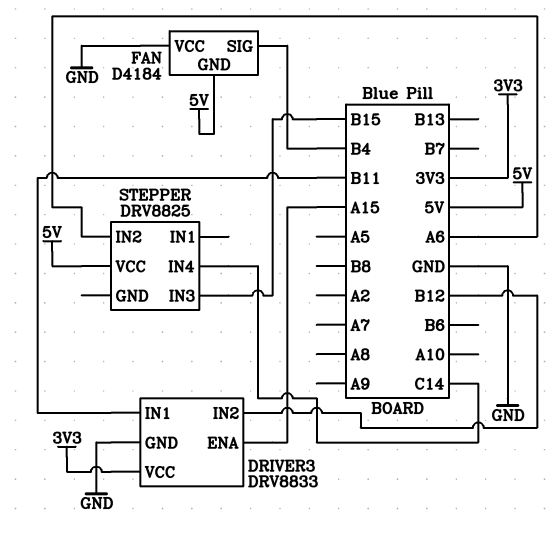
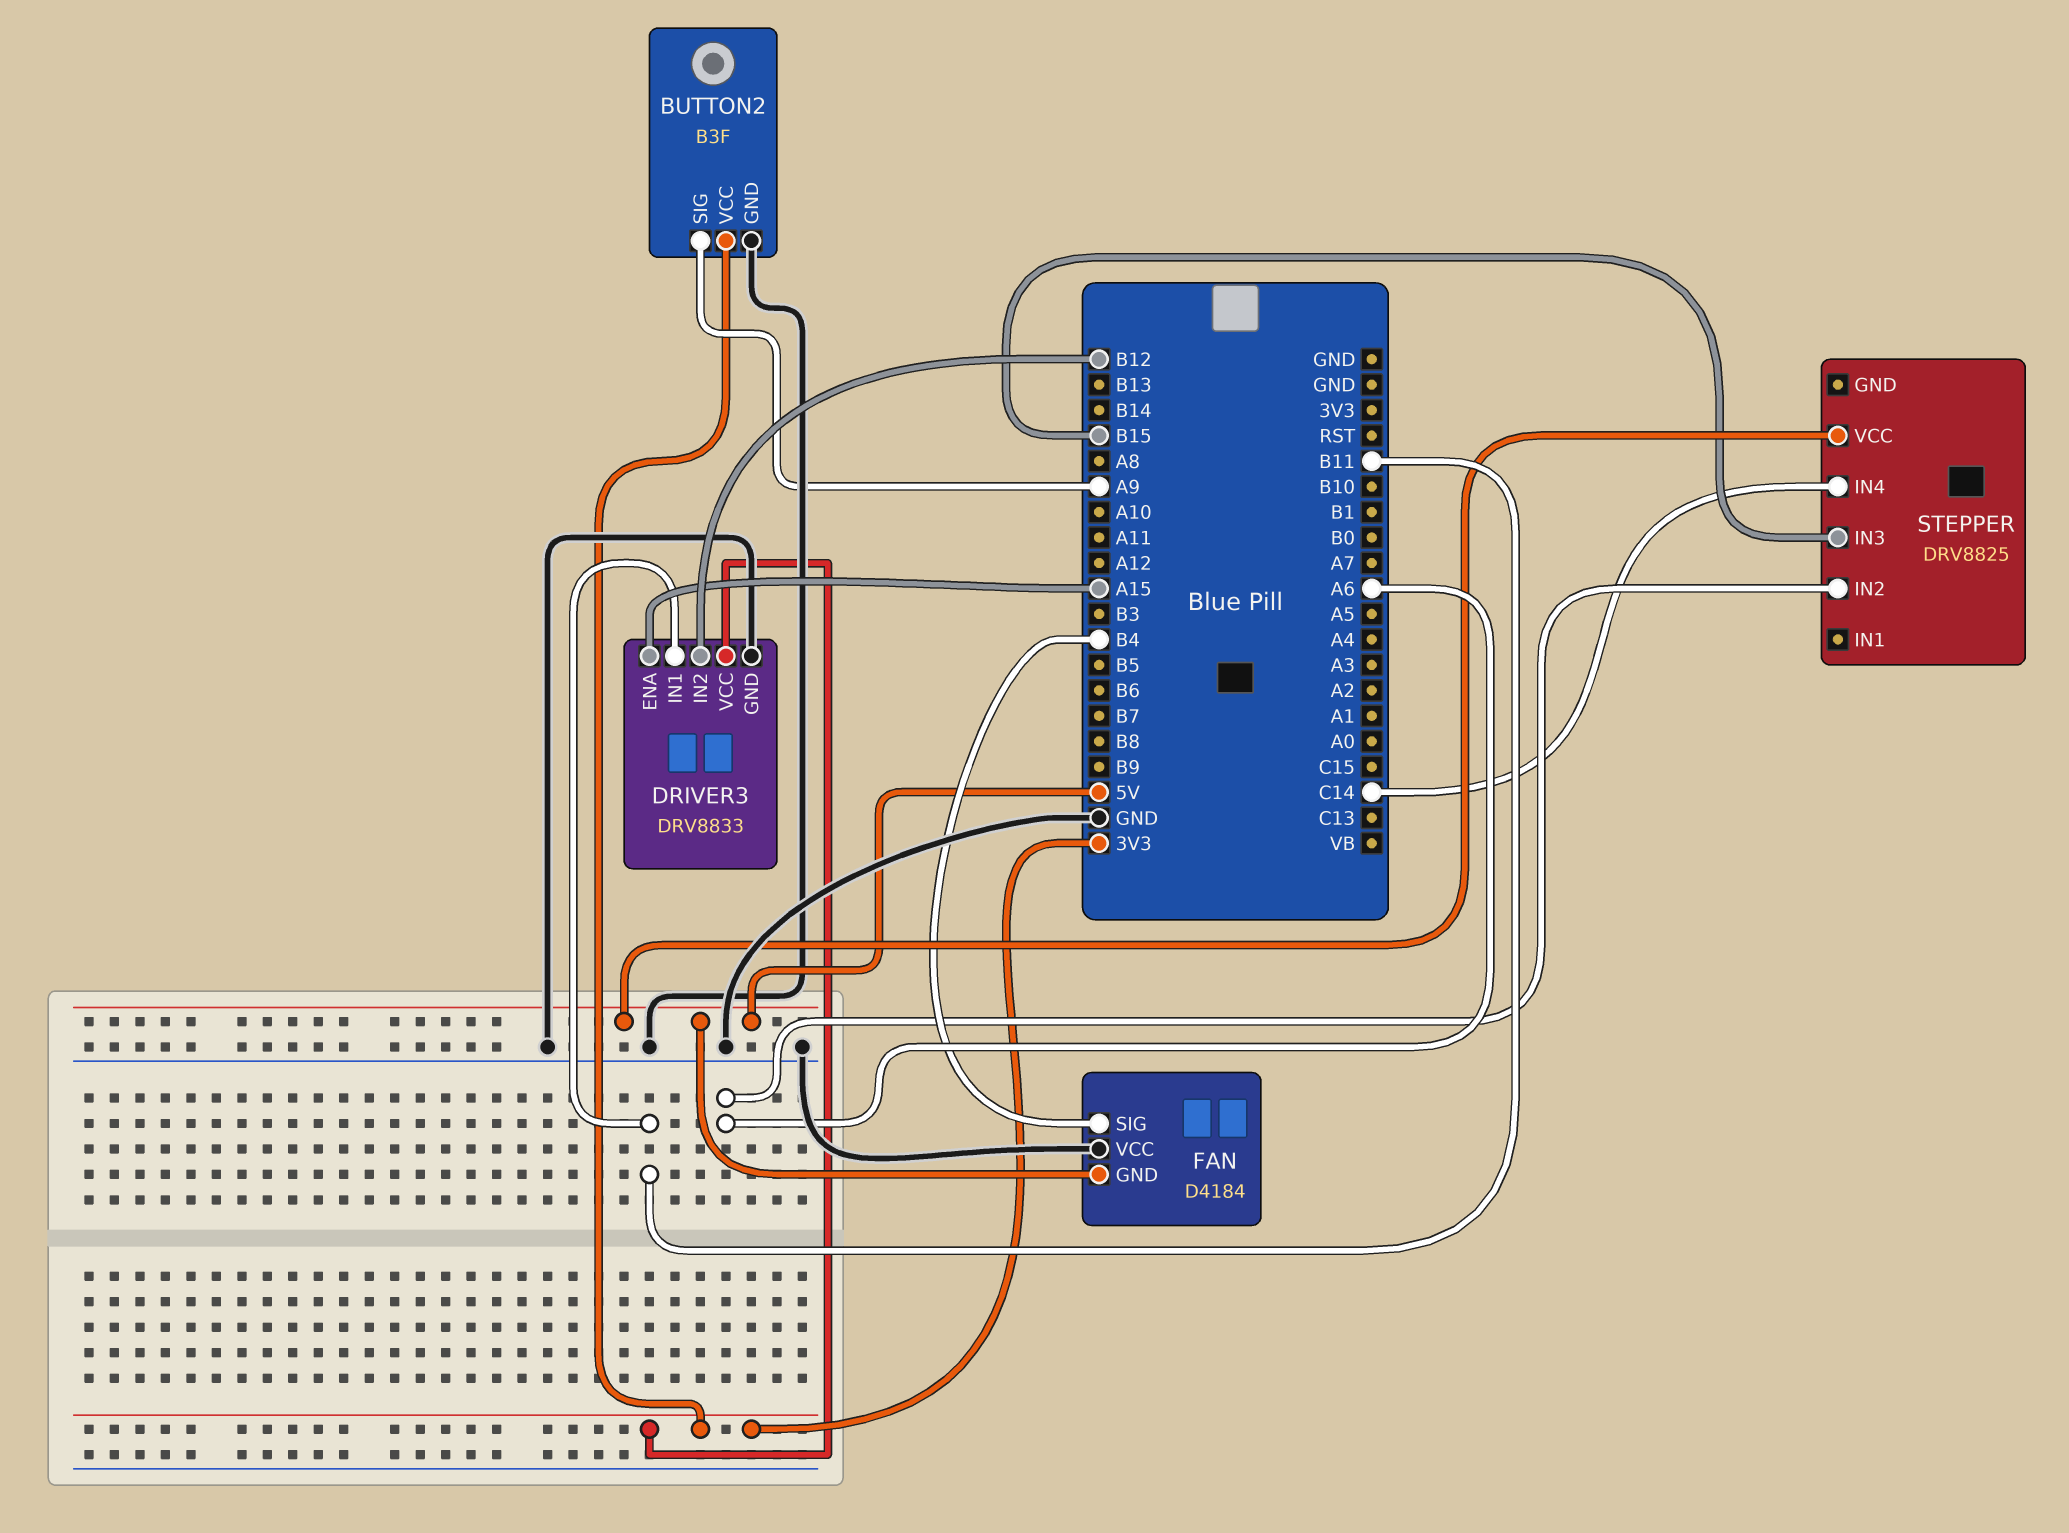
BUTTON2: none -> B3F
BUTTON2 pin GND: none -> GND
BUTTON2 pin SIG: none -> A9
BUTTON2 pin VCC: none -> 3V3

